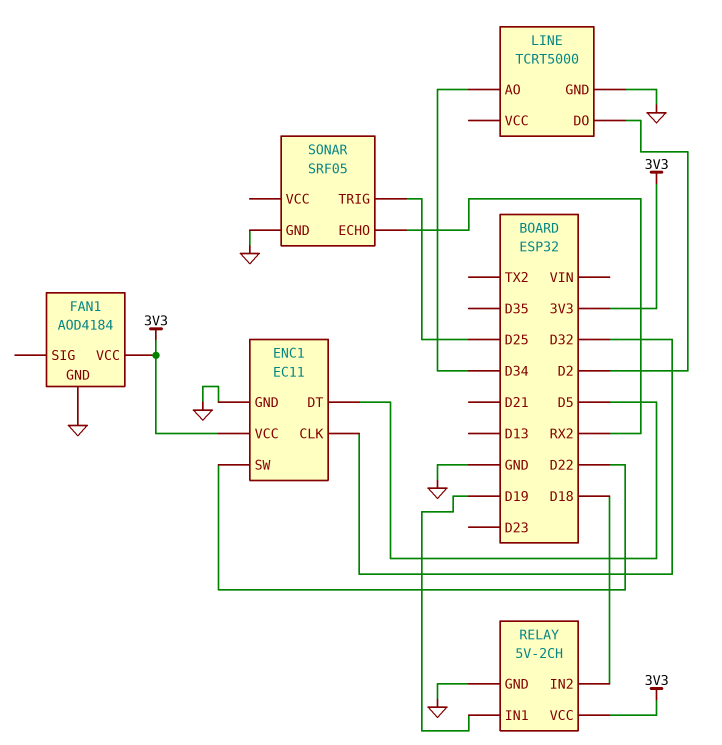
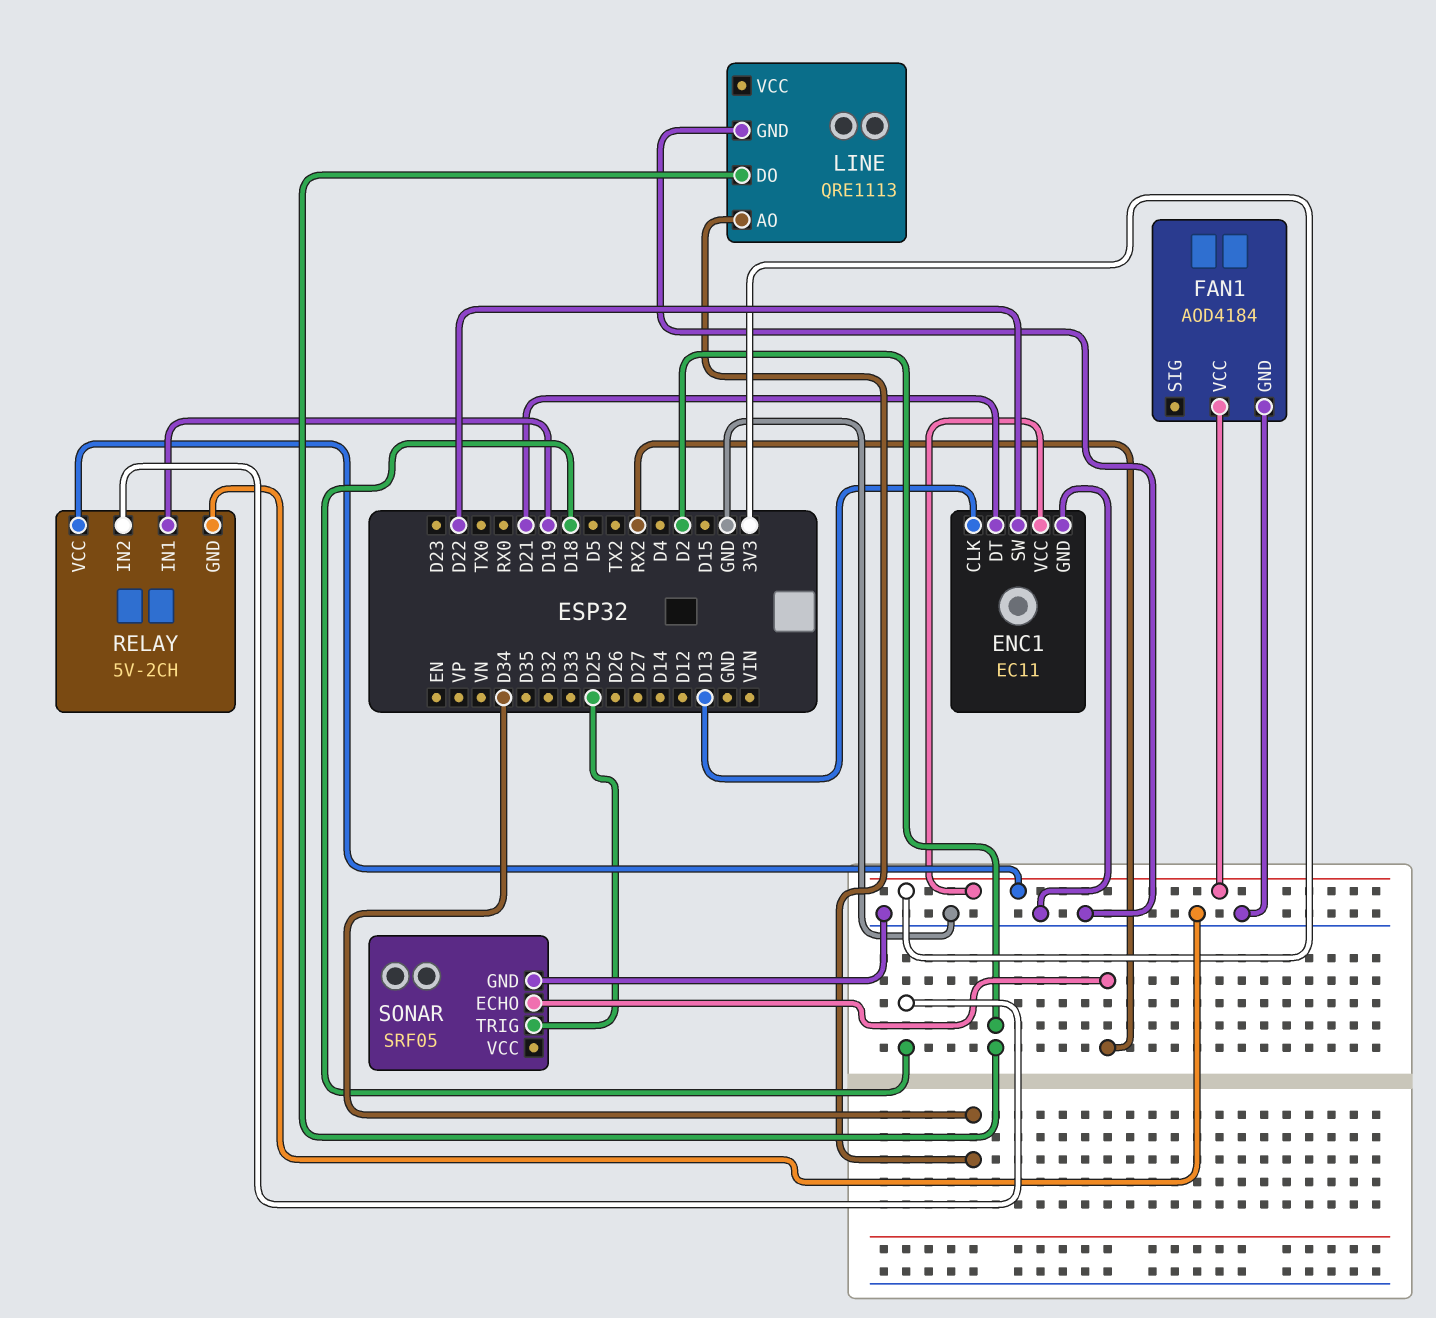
ENC1 pin CLK: D32 -> D13
ENC1 pin DT: D5 -> D21
LINE: TCRT5000 -> QRE1113

